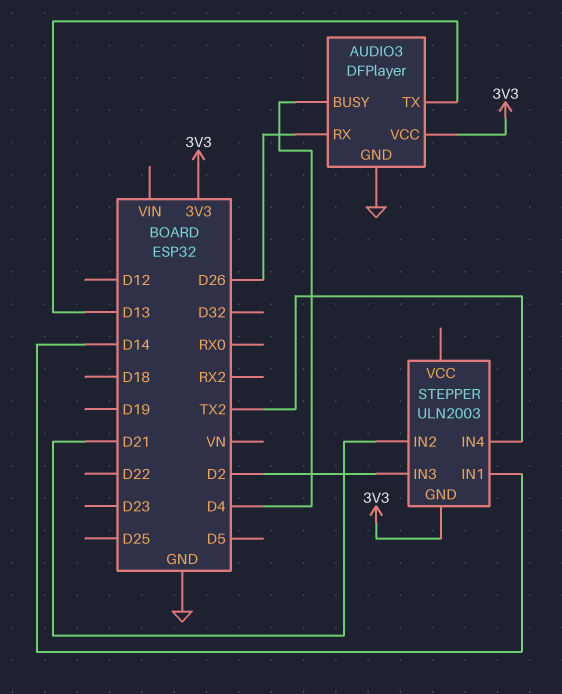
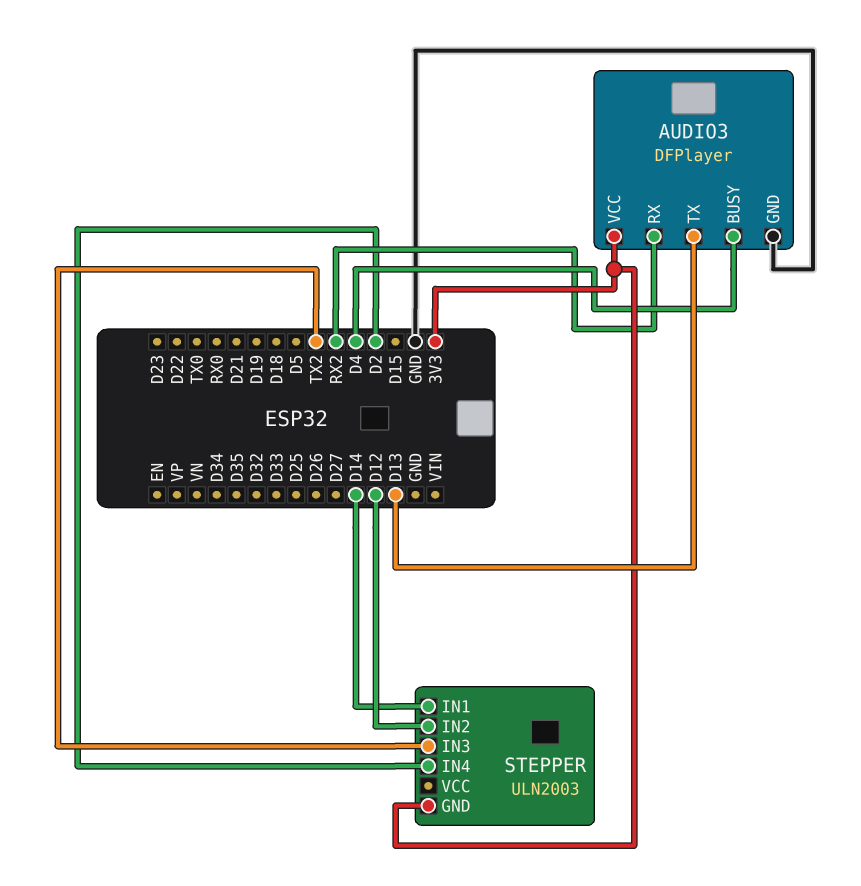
AUDIO3 pin RX: D26 -> RX2
STEPPER pin IN2: D21 -> D12
STEPPER pin IN3: D2 -> TX2
STEPPER pin IN4: TX2 -> D2

